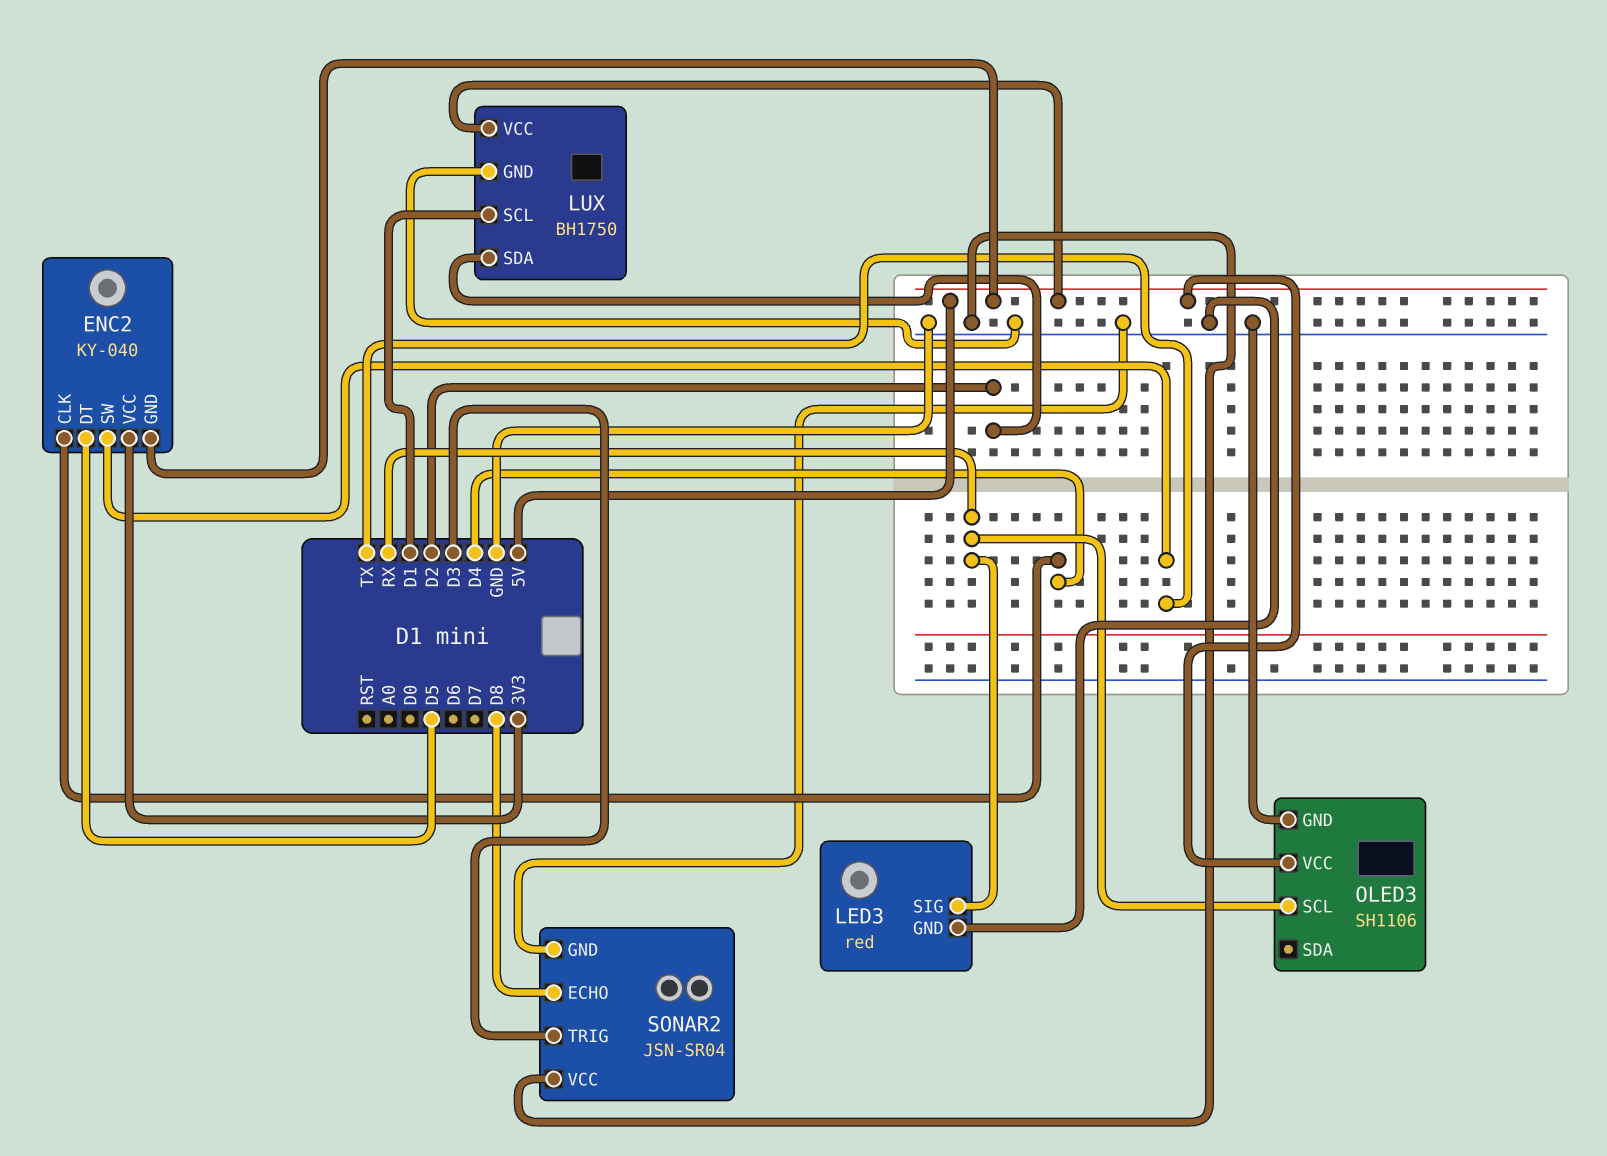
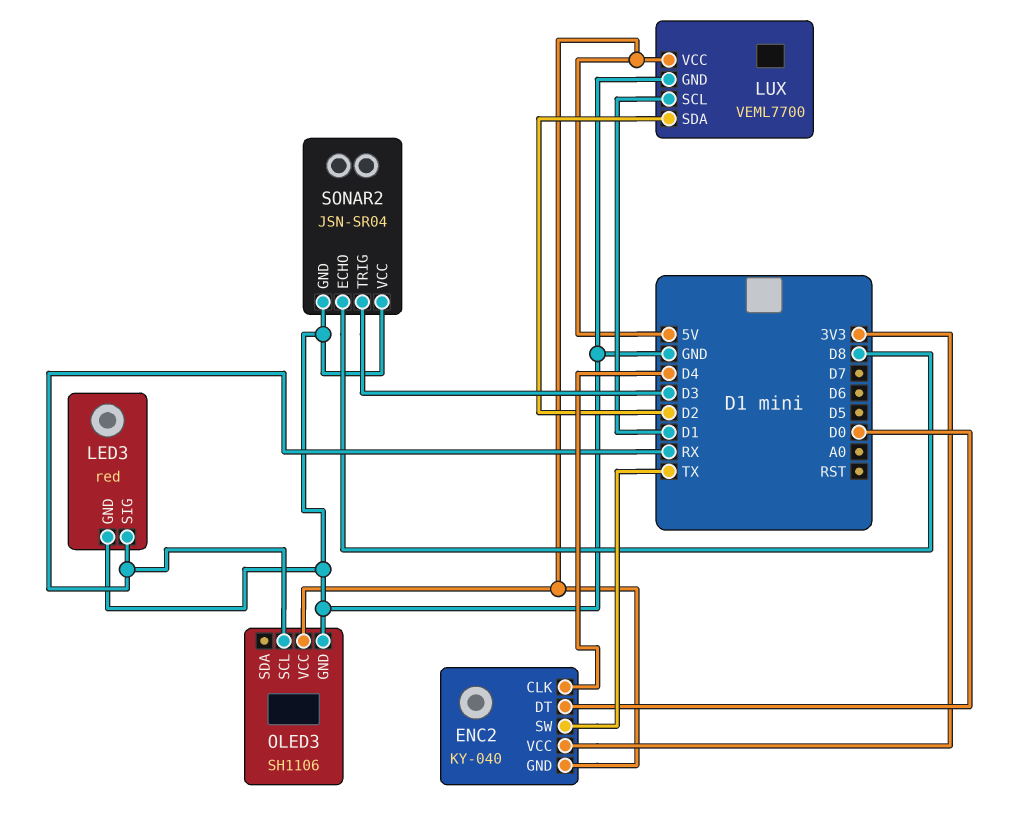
ENC2 pin DT: D5 -> D0
LUX: BH1750 -> VEML7700

